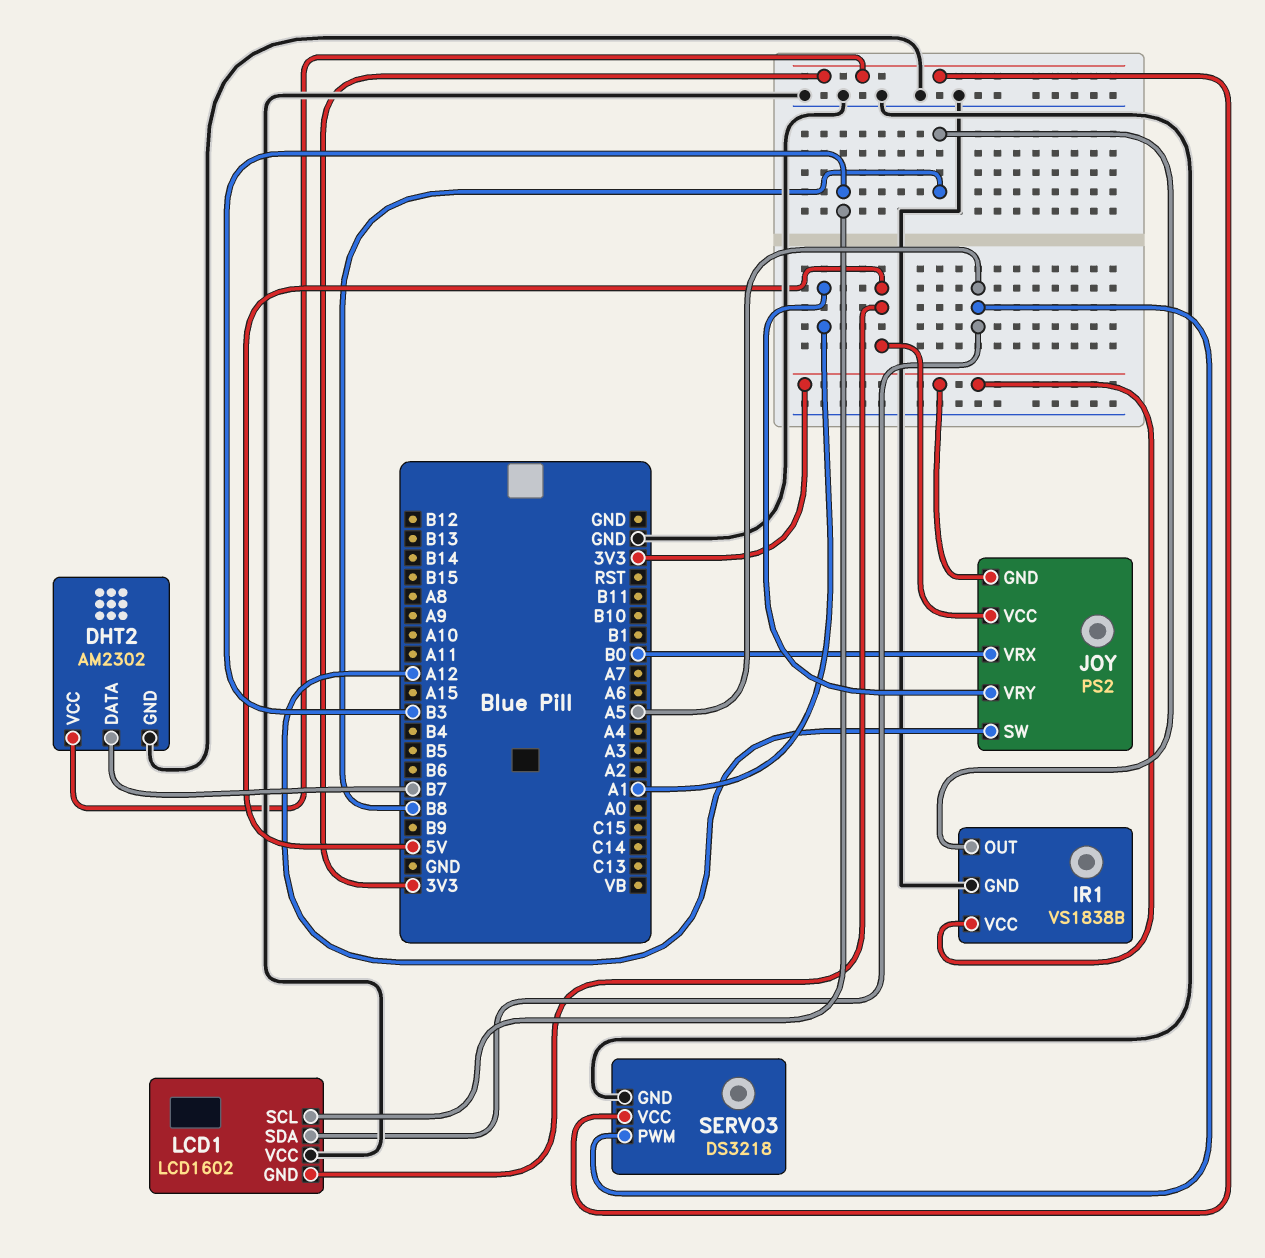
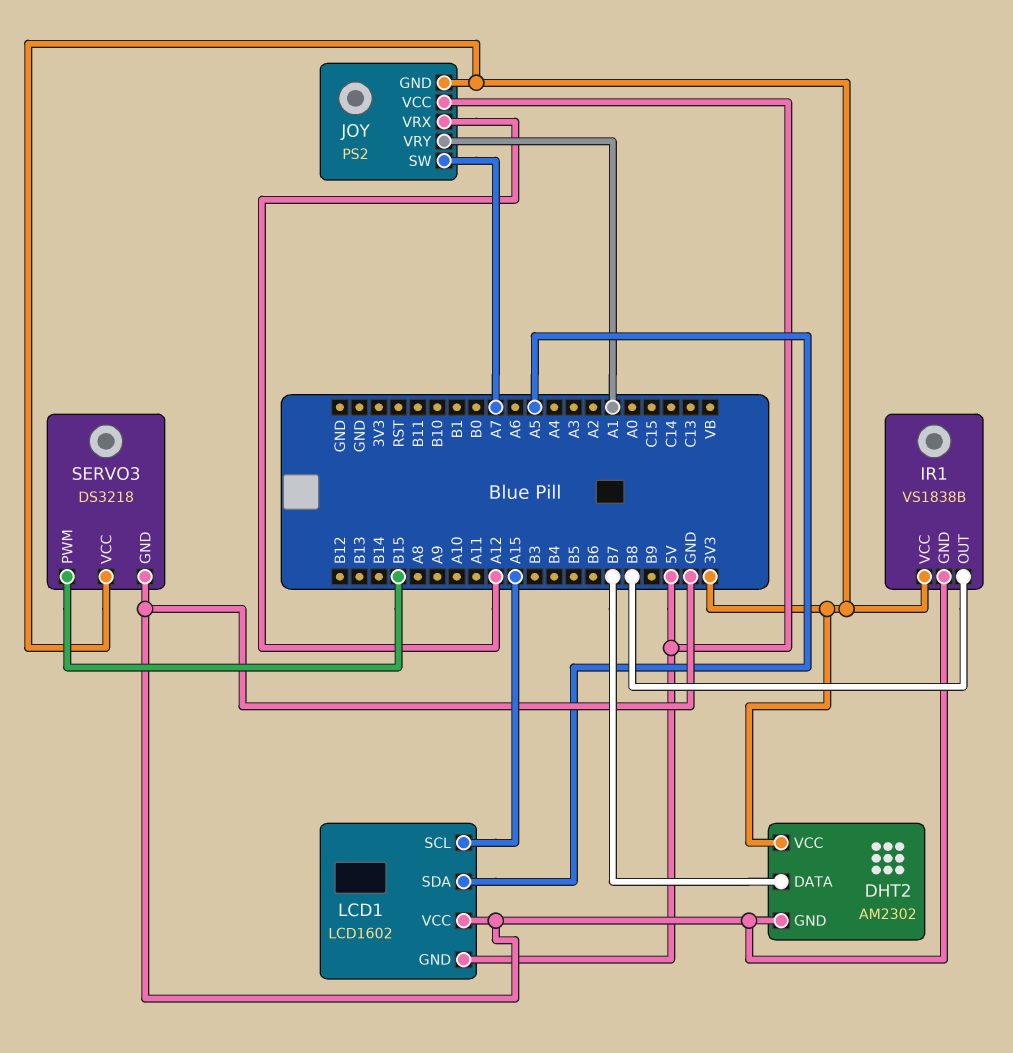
JOY pin SW: A12 -> A7
JOY pin VRX: B0 -> A12
LCD1 pin SCL: B3 -> A15
SERVO3 pin PWM: A5 -> B15

